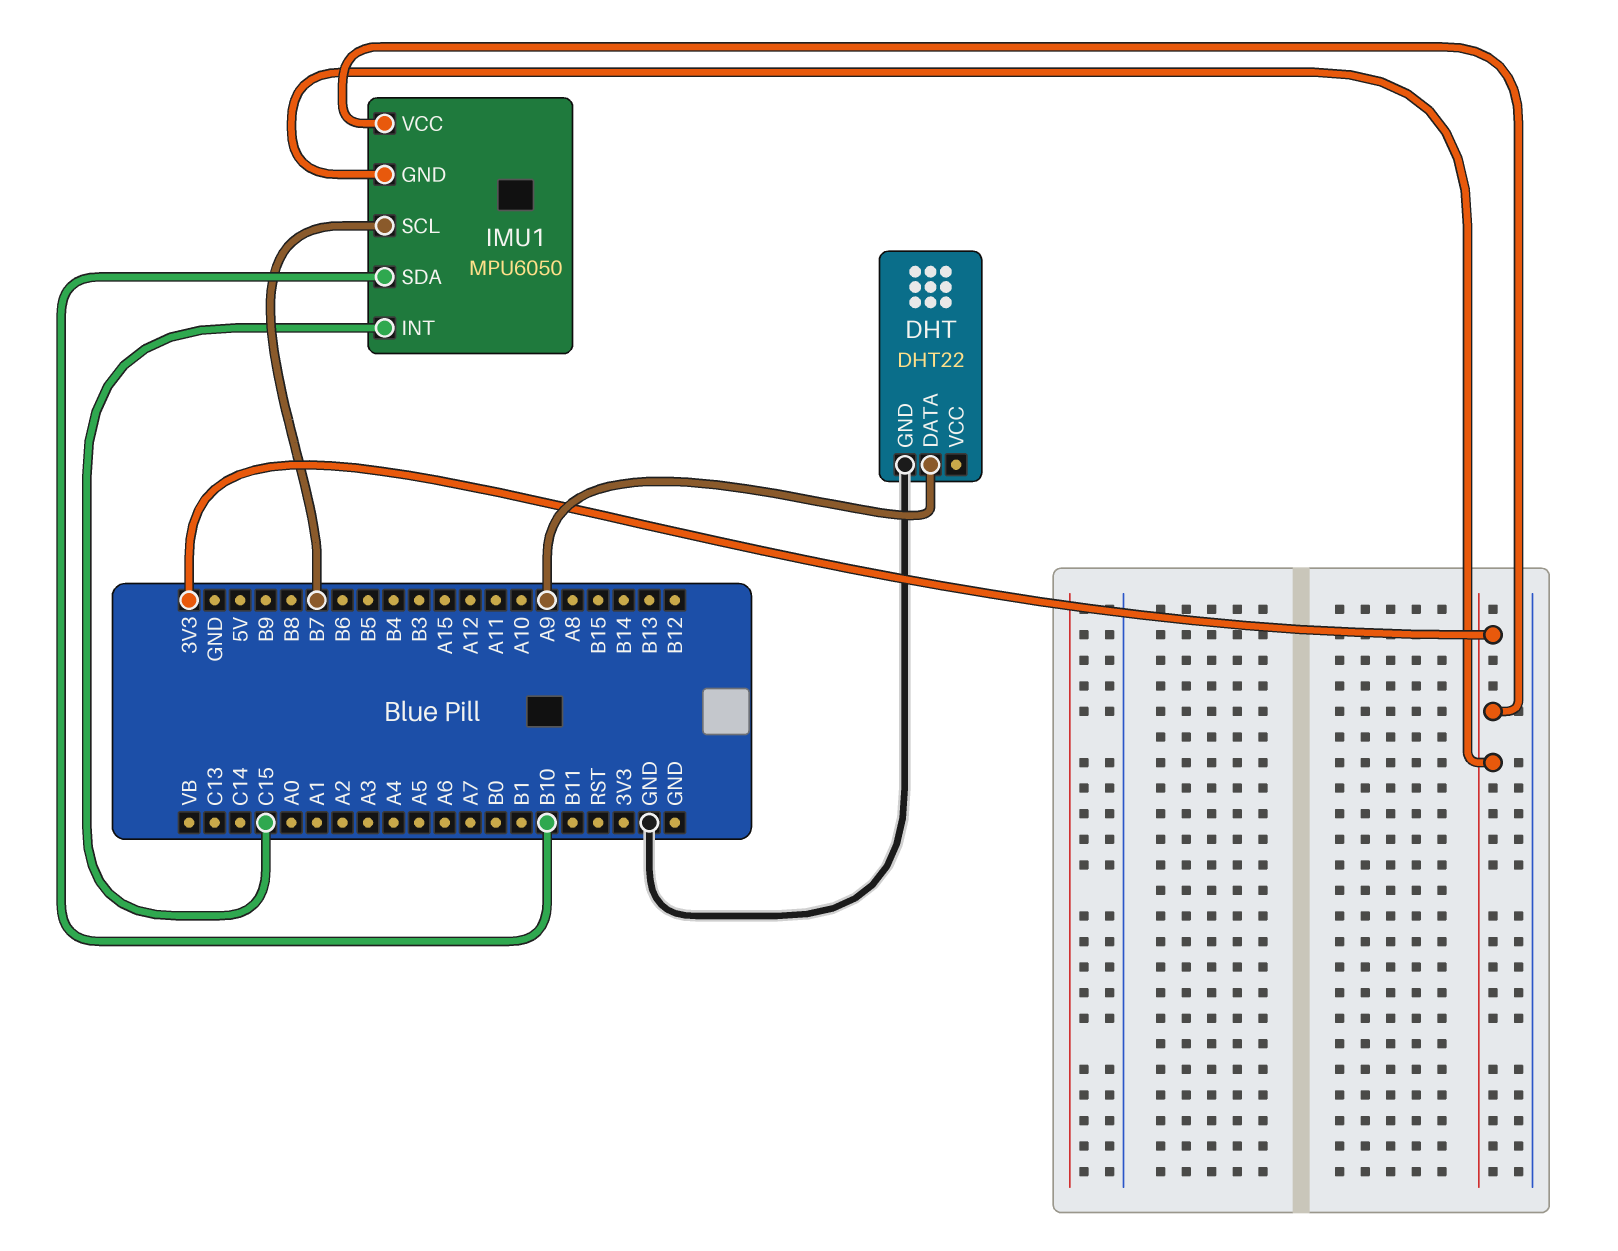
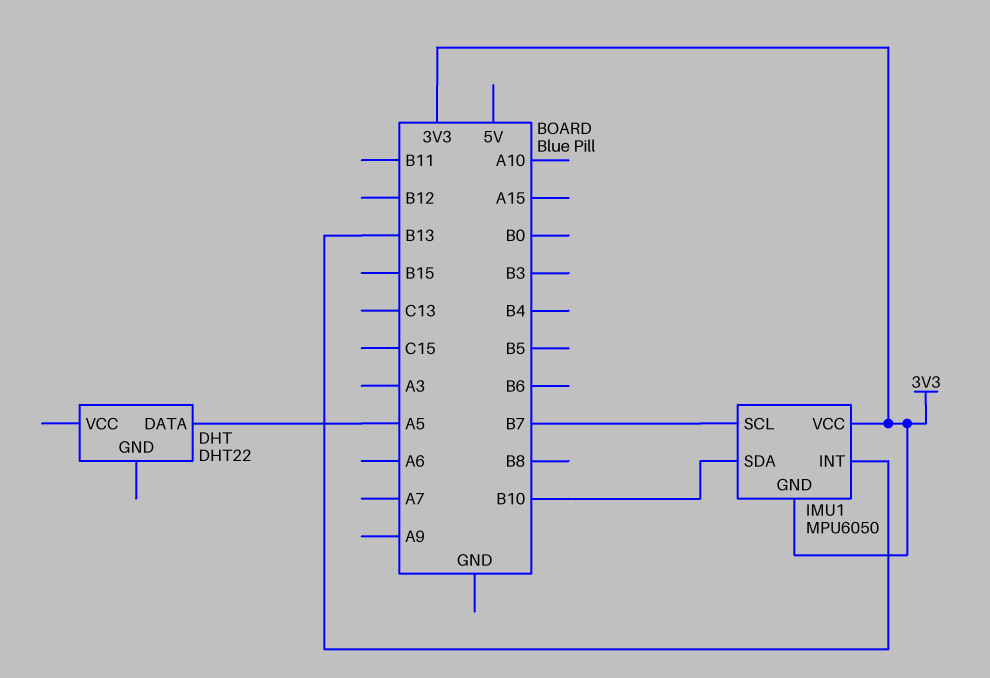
DHT pin DATA: A9 -> A5
DHT pin GND: GND -> none
IMU1 pin INT: C15 -> B13

